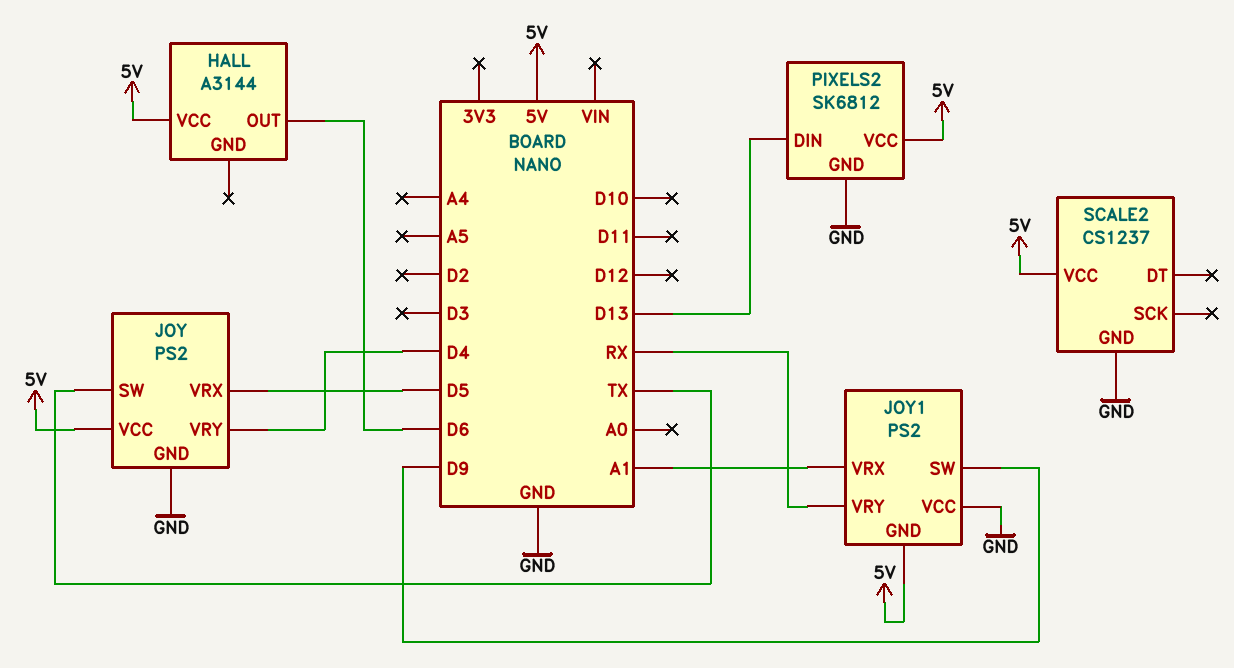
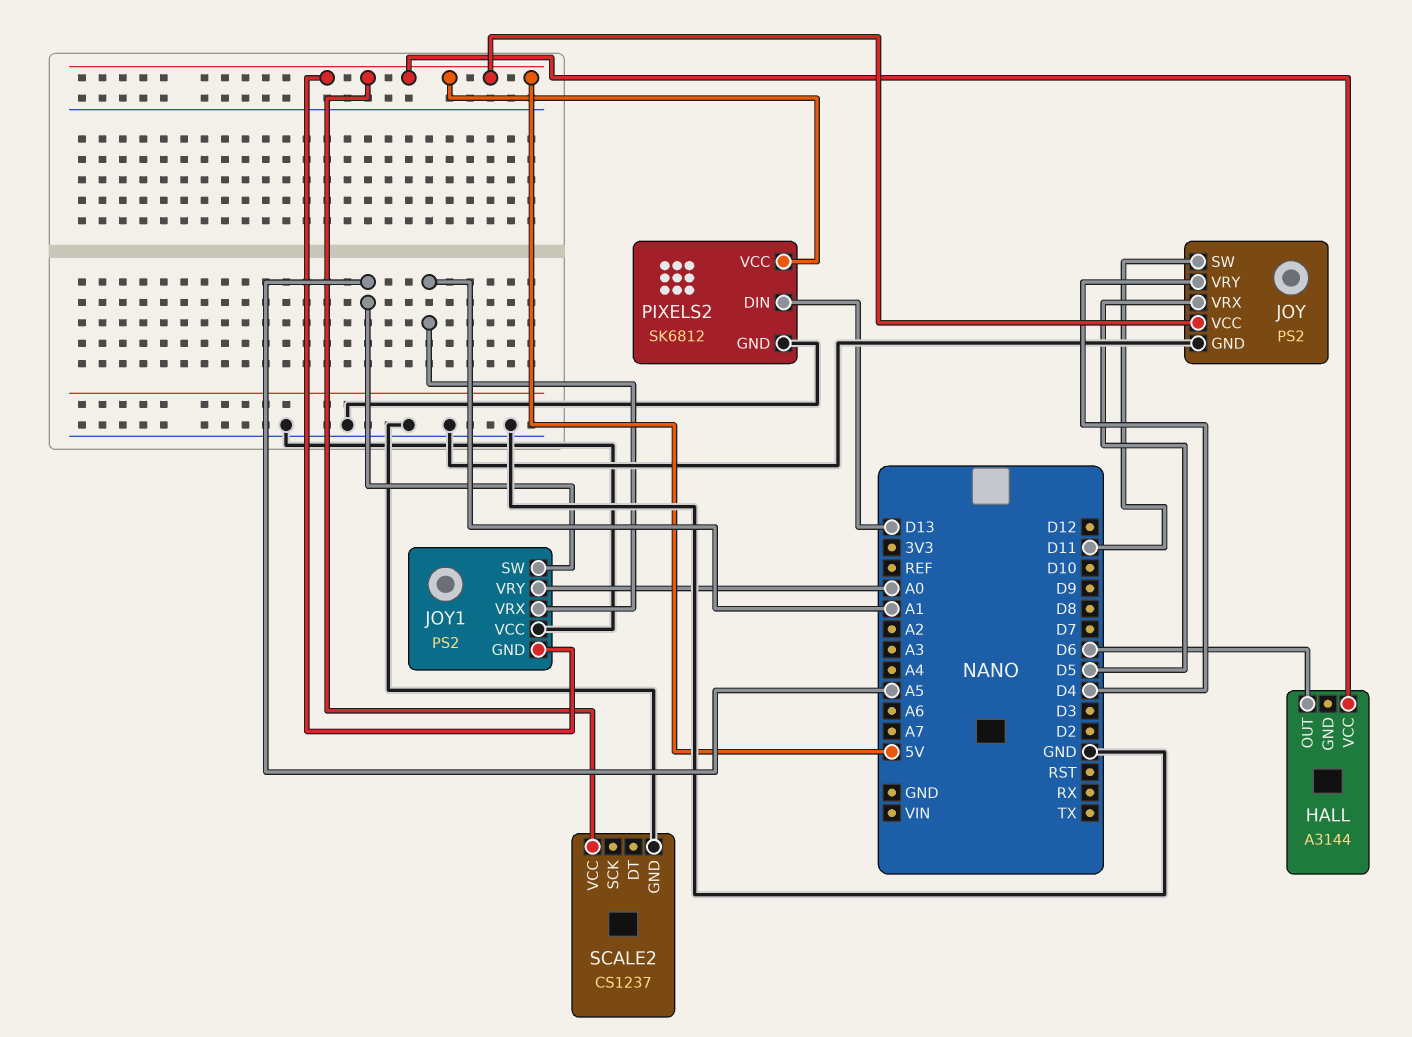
JOY pin SW: TX -> D11
JOY1 pin SW: D9 -> A5
JOY1 pin VRY: RX -> A0

